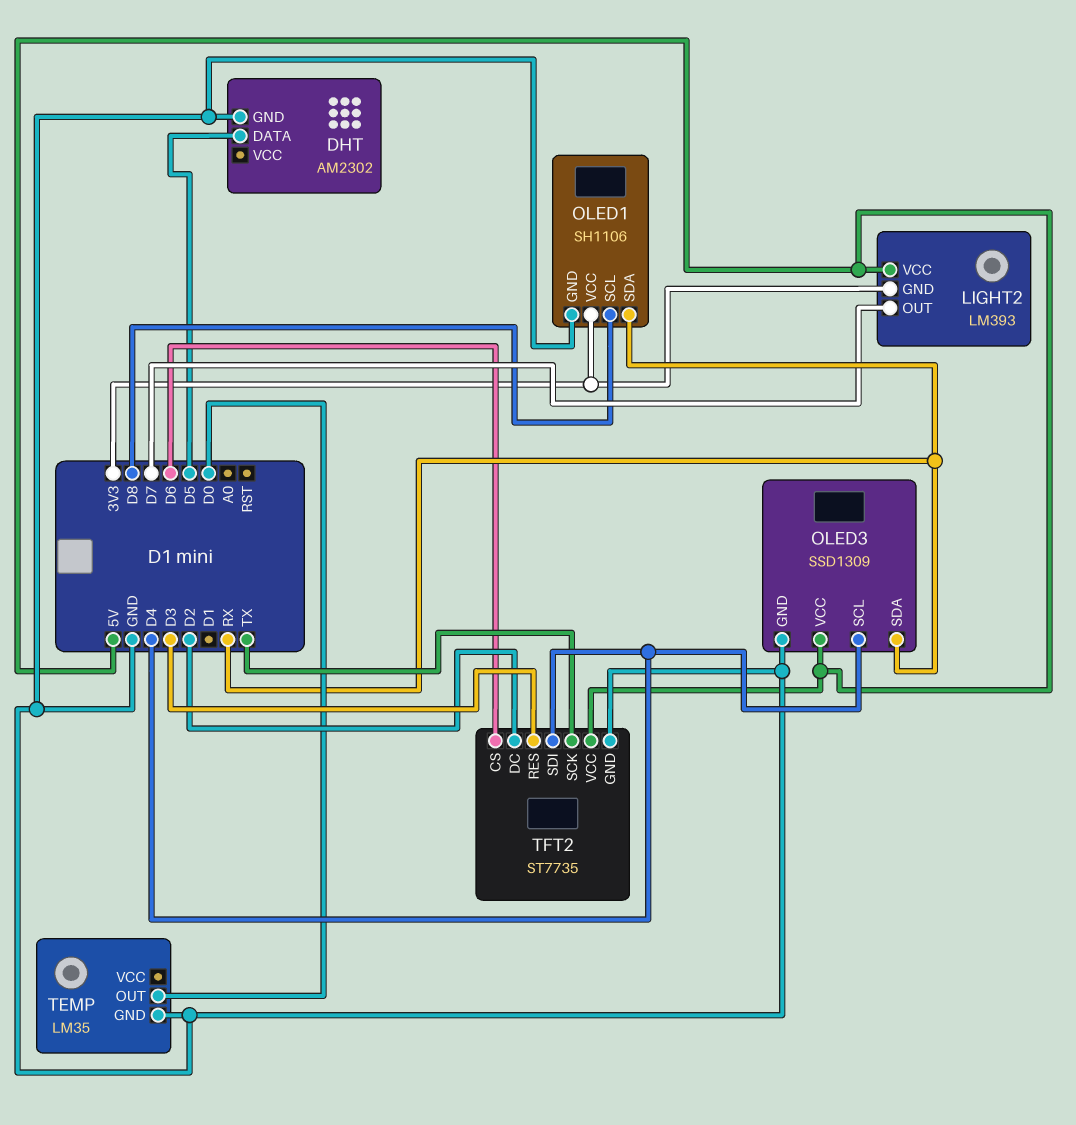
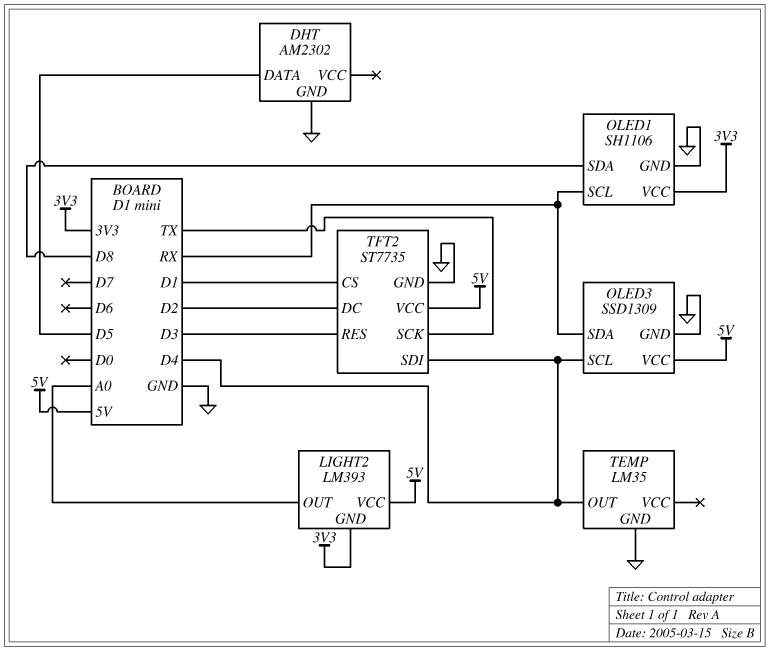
LIGHT2 pin OUT: D7 -> A0
OLED1 pin SCL: D8 -> RX
OLED1 pin SDA: RX -> D8
TEMP pin OUT: D0 -> D4
TFT2 pin CS: D6 -> D1

